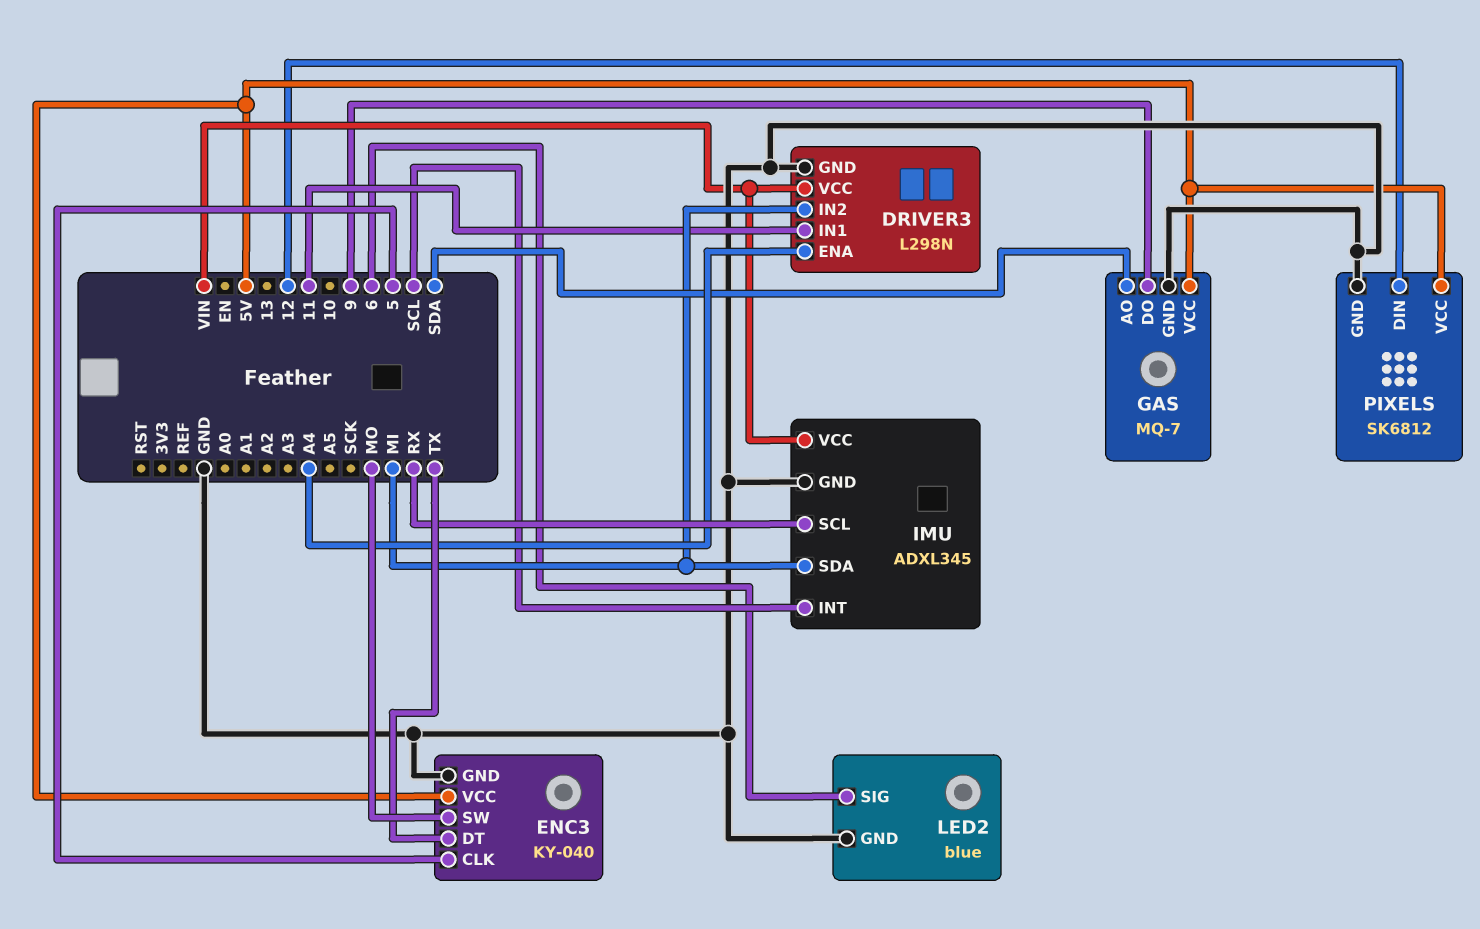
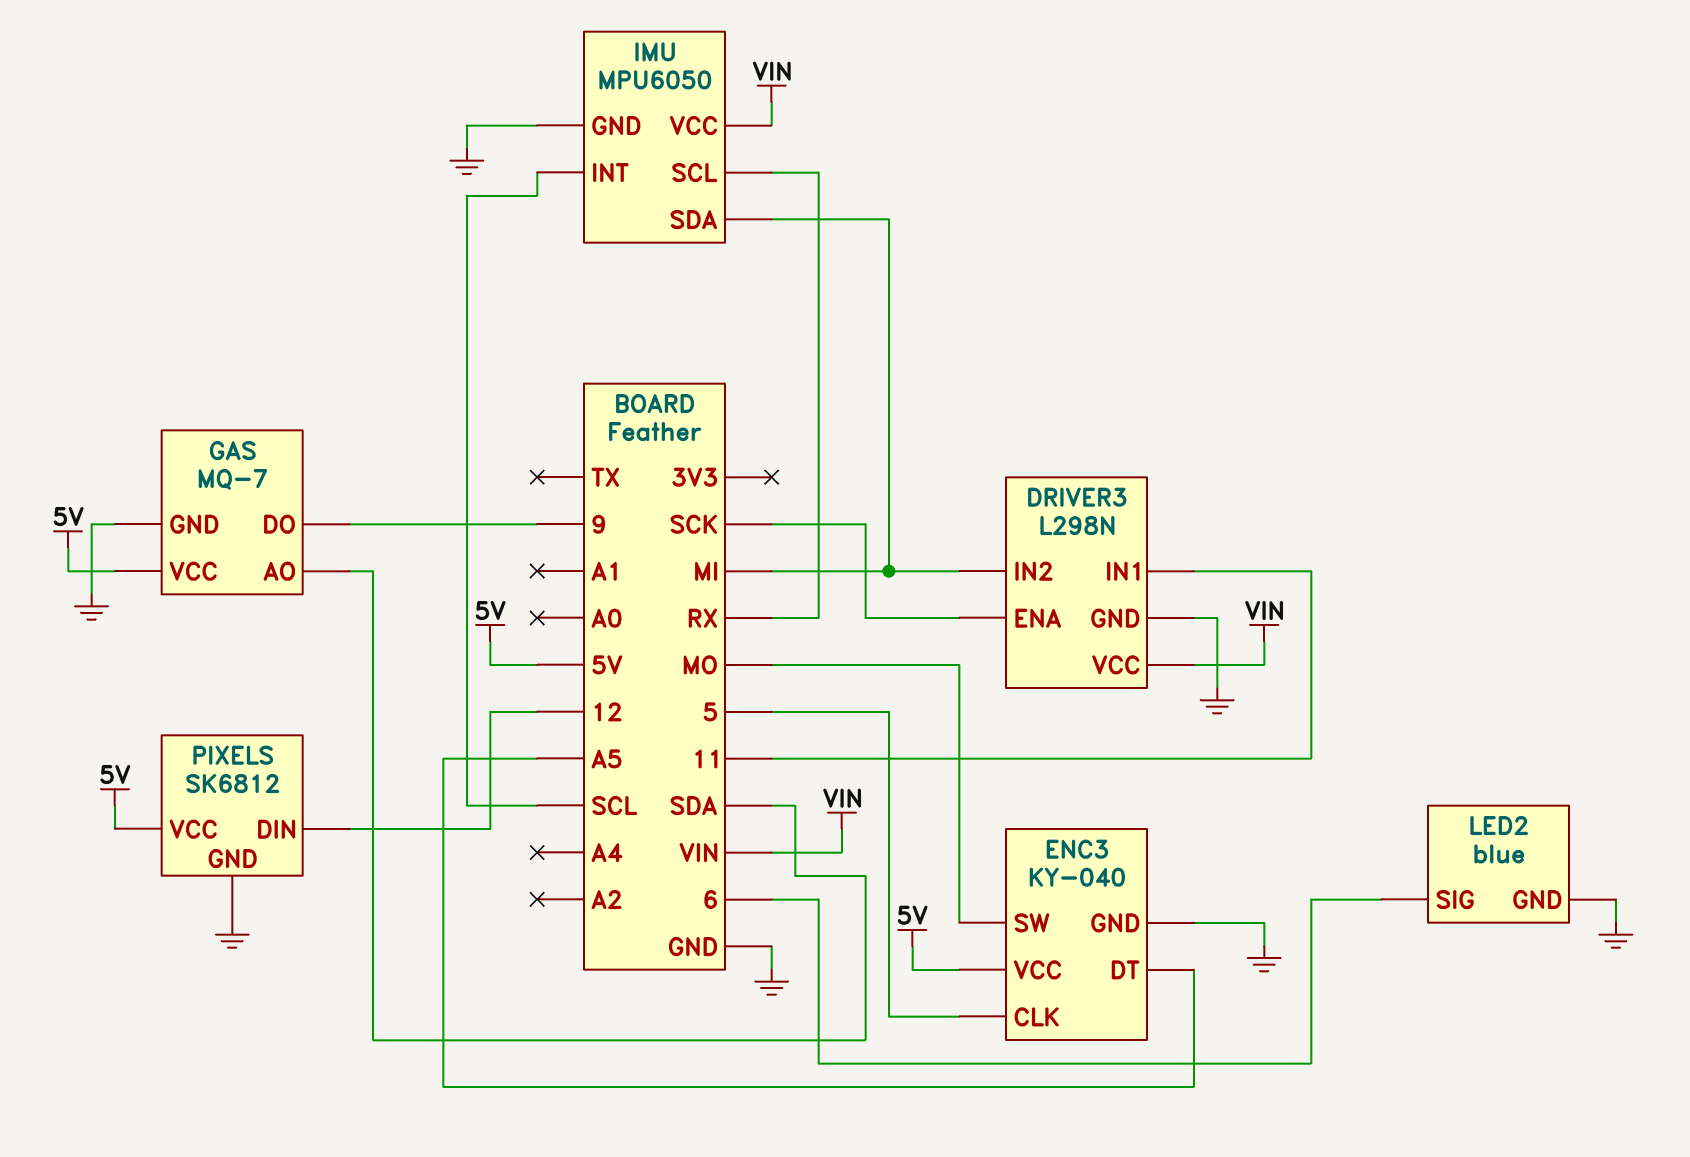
DRIVER3 pin ENA: A4 -> SCK
ENC3 pin DT: TX -> A5
IMU: ADXL345 -> MPU6050

